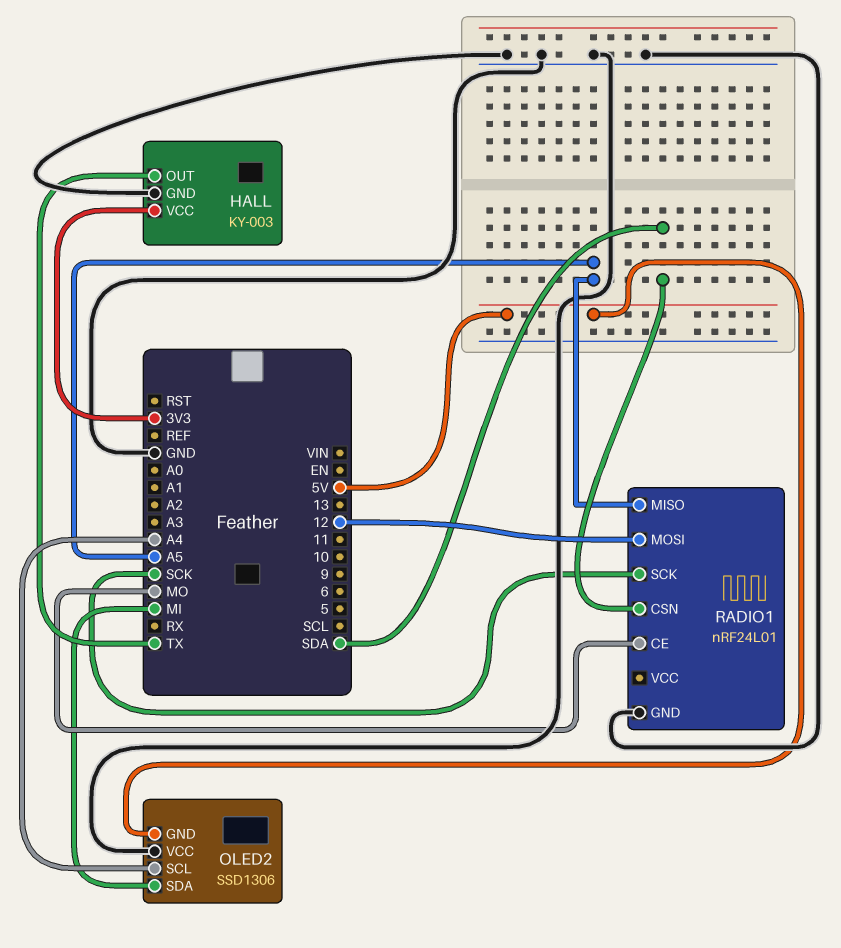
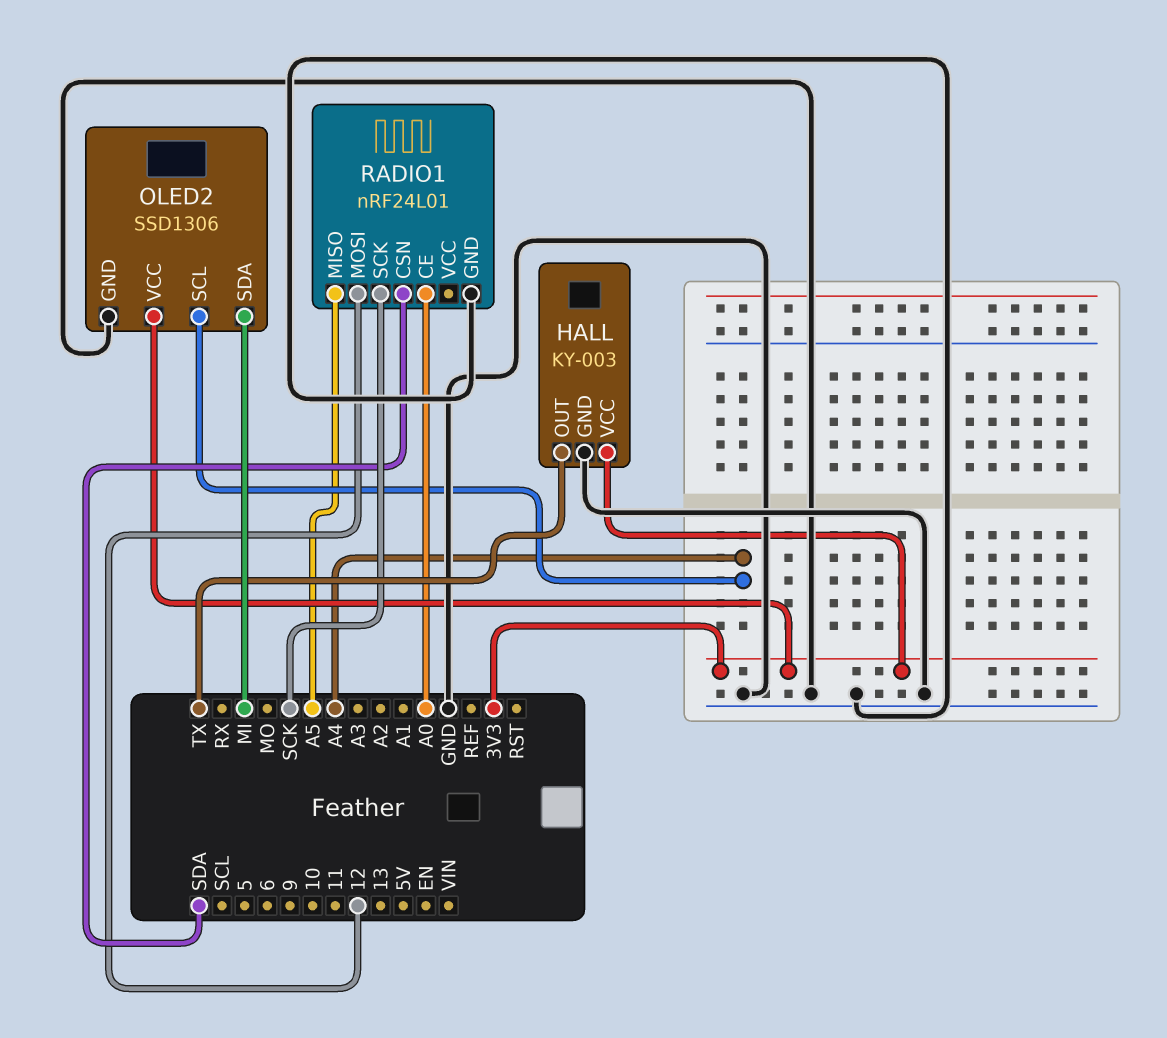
OLED2 pin GND: 5V -> GND
OLED2 pin VCC: GND -> 3V3
RADIO1 pin CE: MO -> A0

